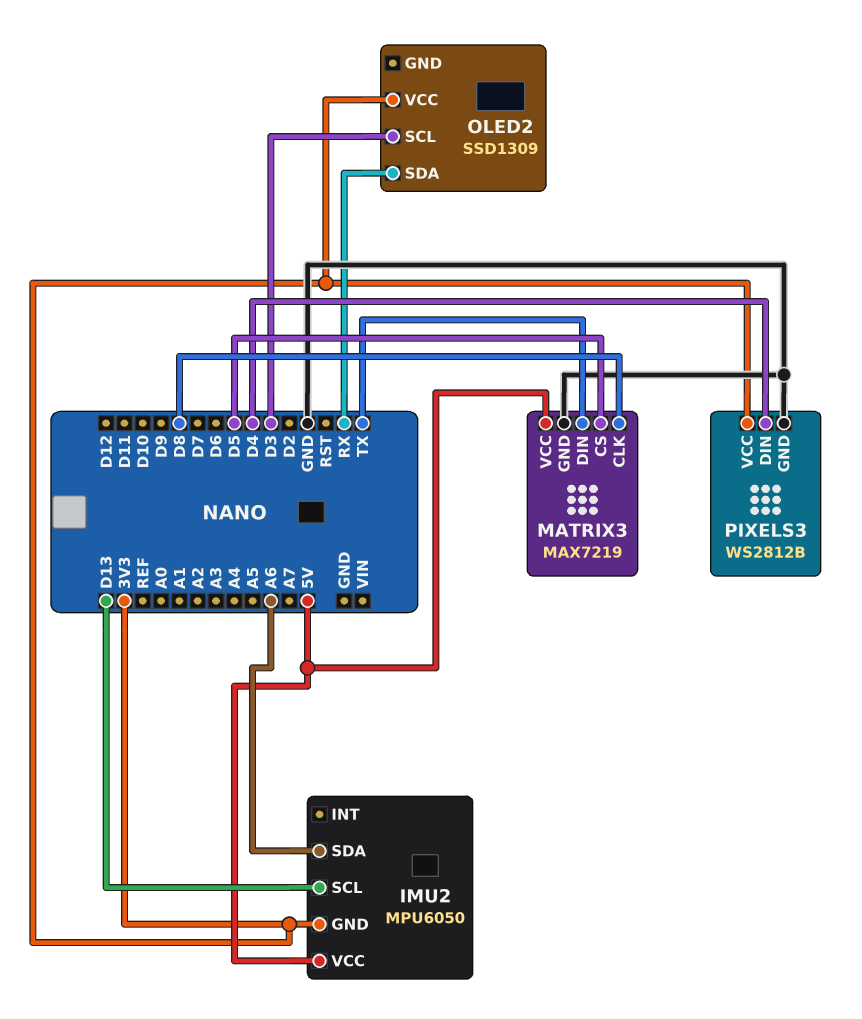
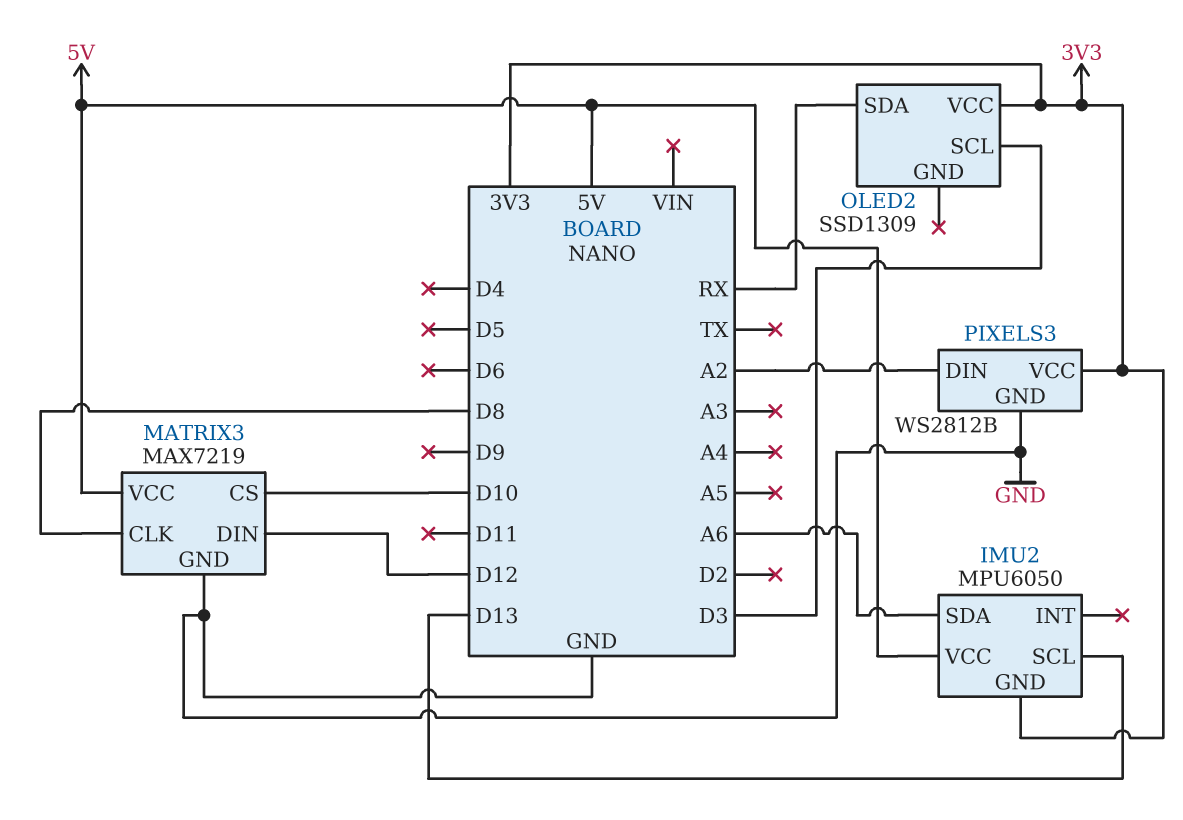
MATRIX3 pin CS: D5 -> D10
MATRIX3 pin DIN: TX -> D12
PIXELS3 pin DIN: D4 -> A2

